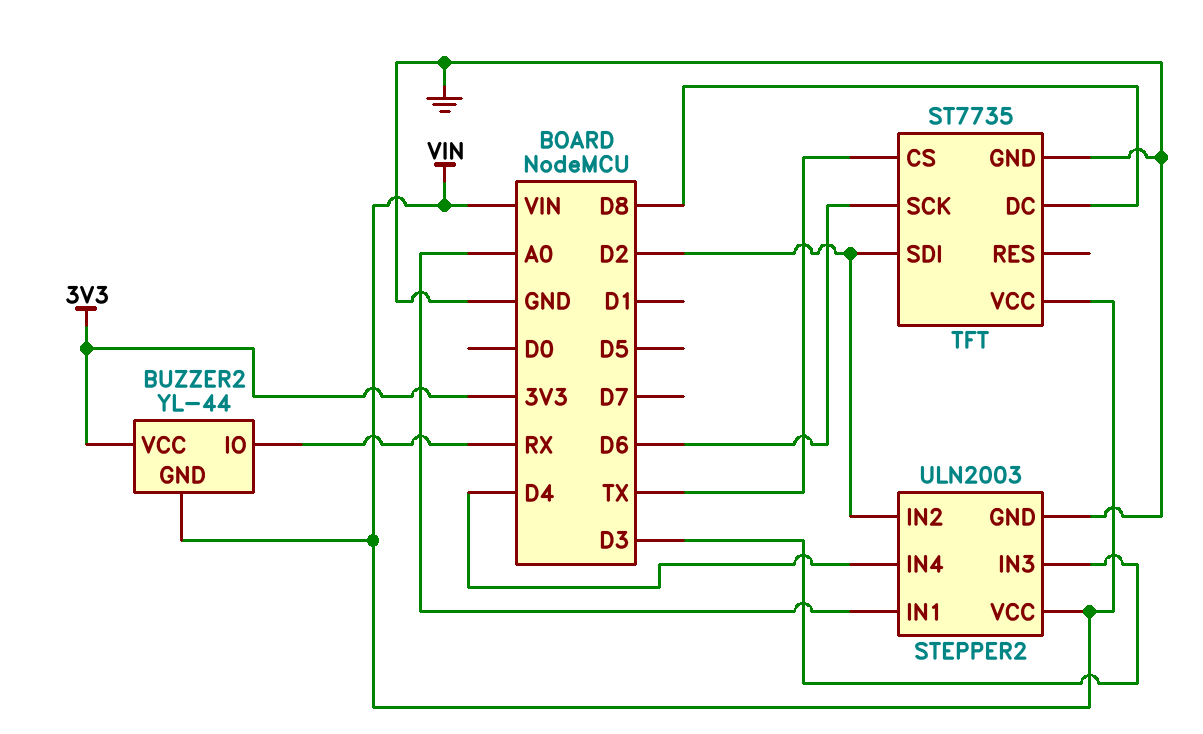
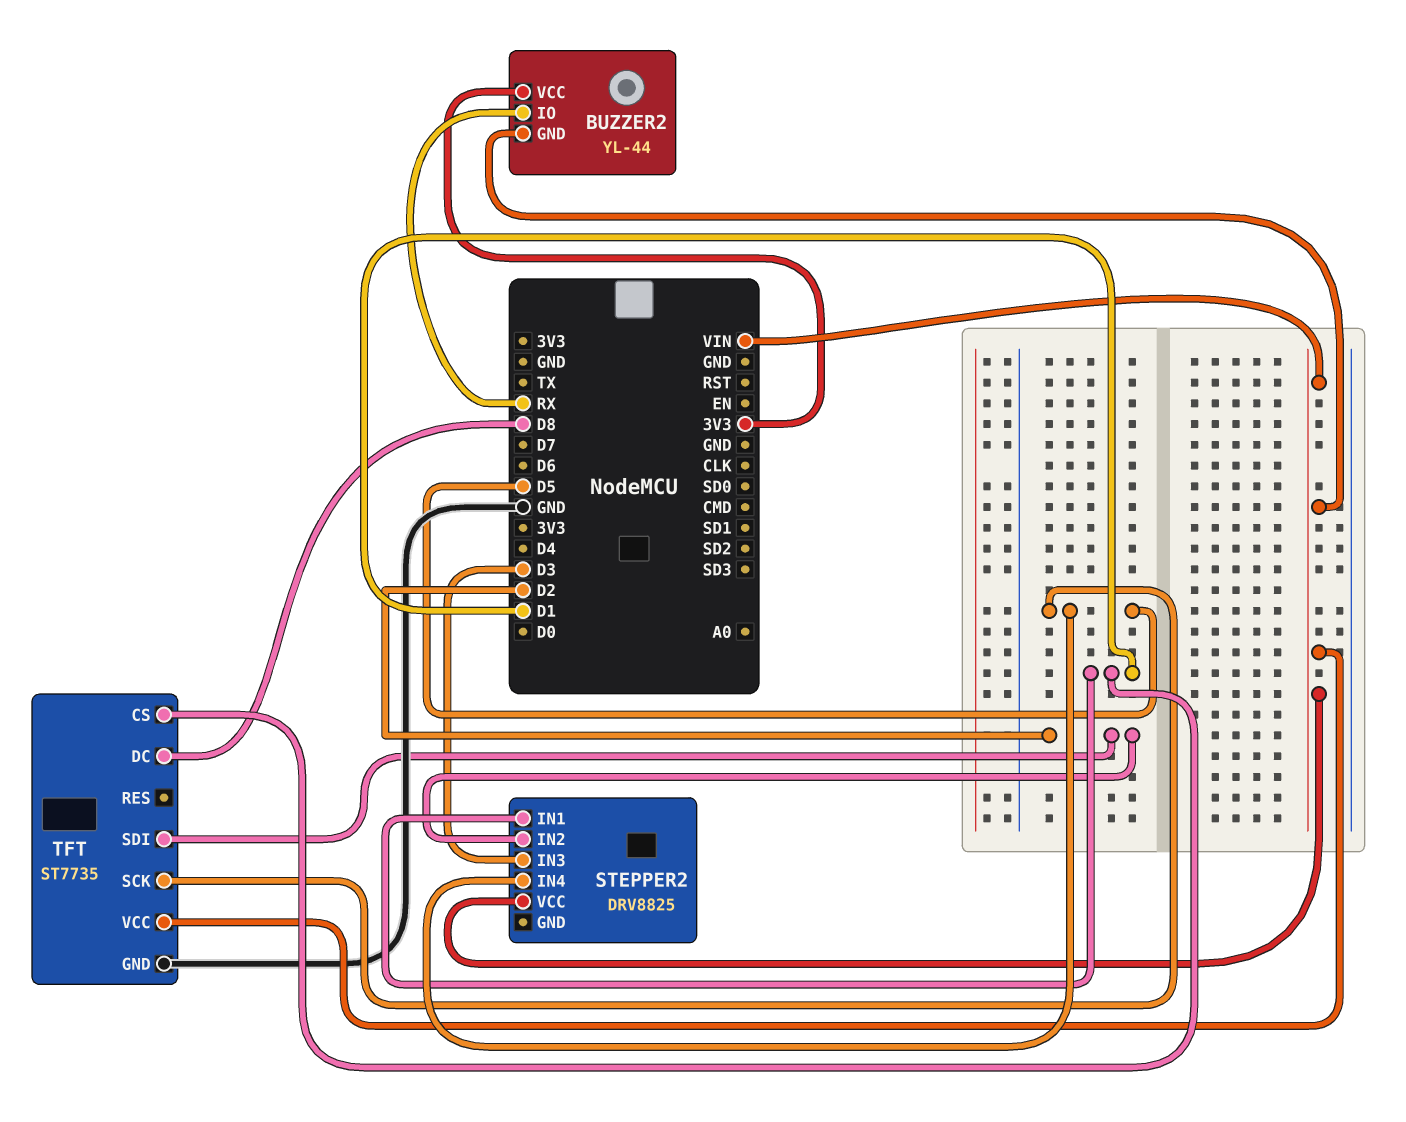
STEPPER2: ULN2003 -> DRV8825
STEPPER2 pin GND: GND -> none
STEPPER2 pin IN1: A0 -> D1
STEPPER2 pin IN4: D4 -> D5
TFT pin CS: TX -> D1
TFT pin SCK: D6 -> D5

